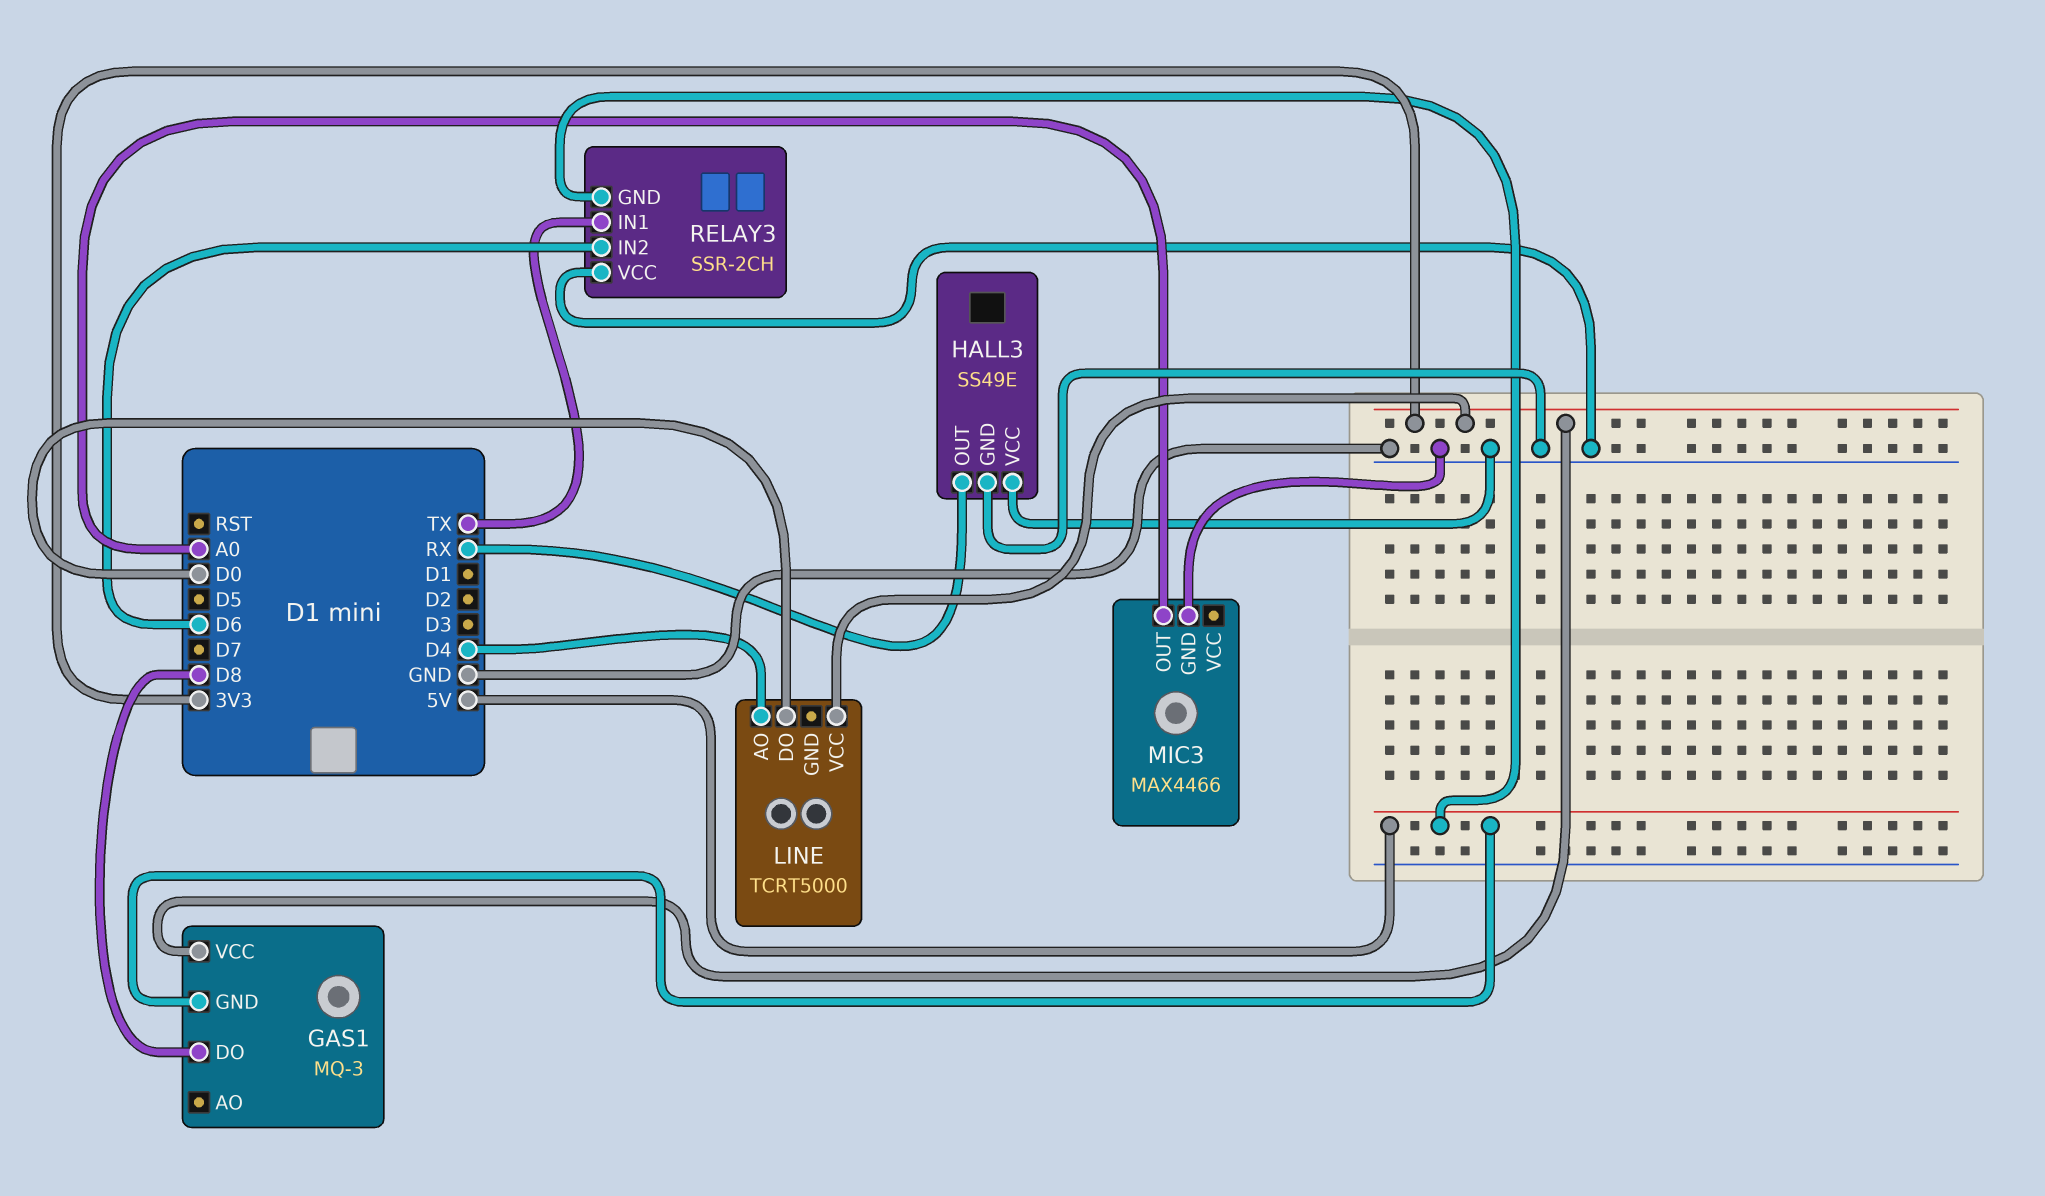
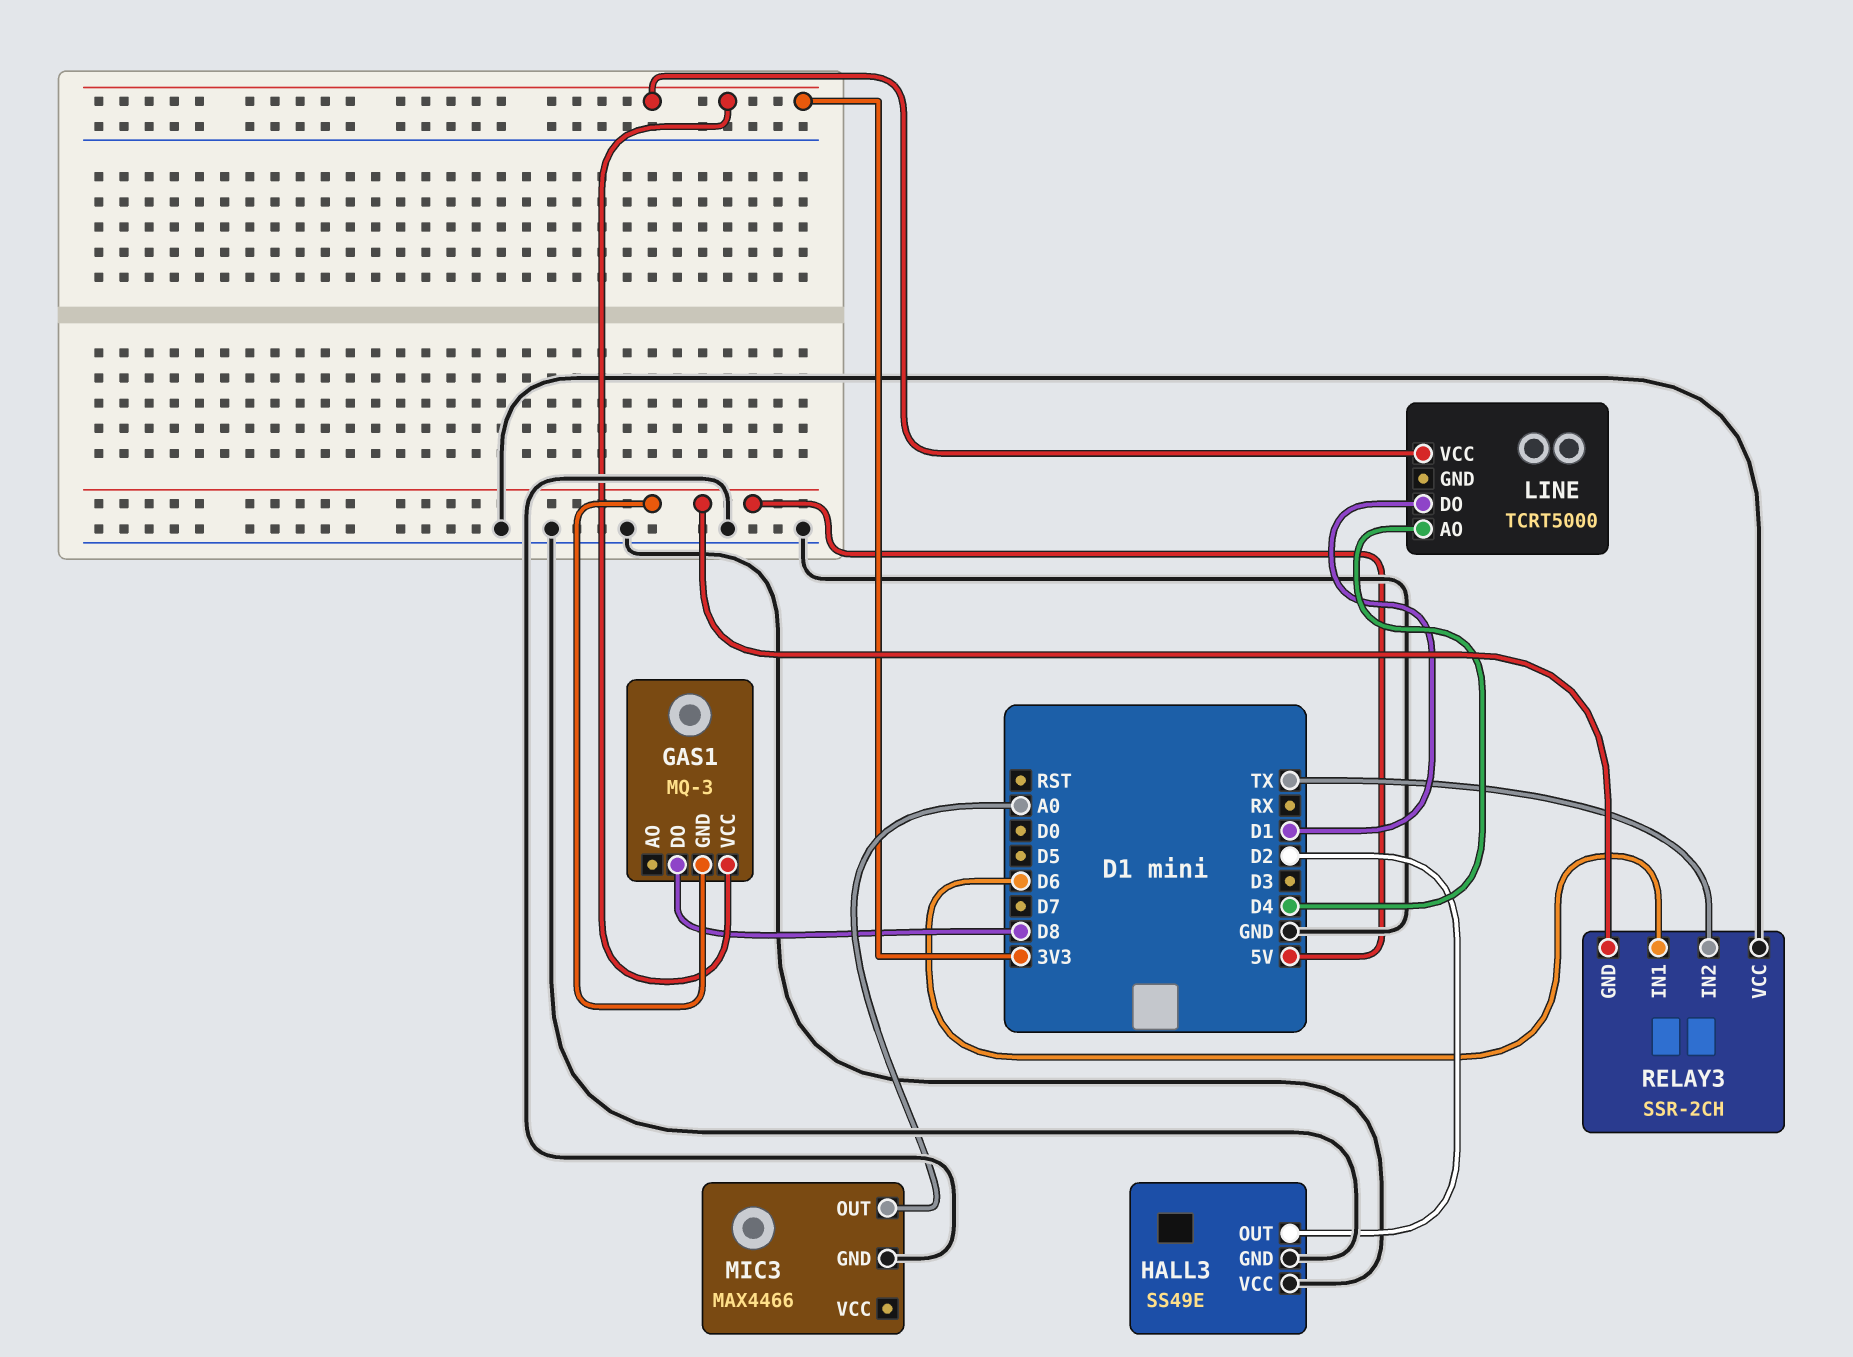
HALL3 pin OUT: RX -> D2
LINE pin DO: D0 -> D1
RELAY3 pin IN1: TX -> D6
RELAY3 pin IN2: D6 -> TX

